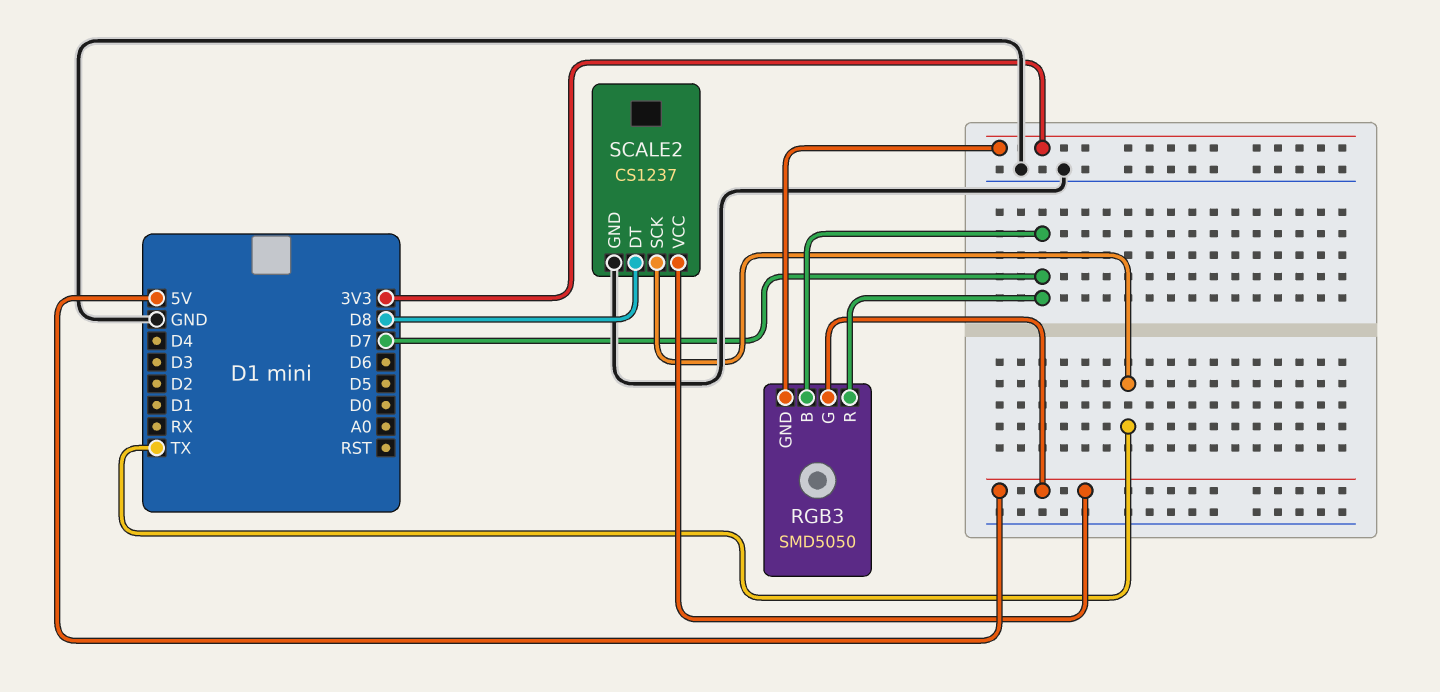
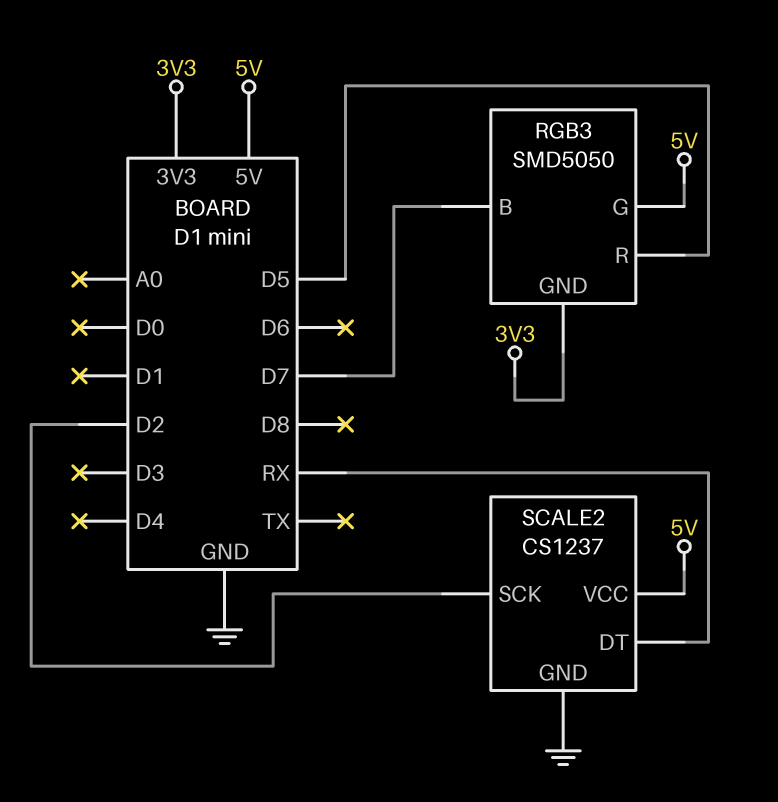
RGB3 pin R: D7 -> D5
SCALE2 pin DT: D8 -> RX
SCALE2 pin SCK: TX -> D2

